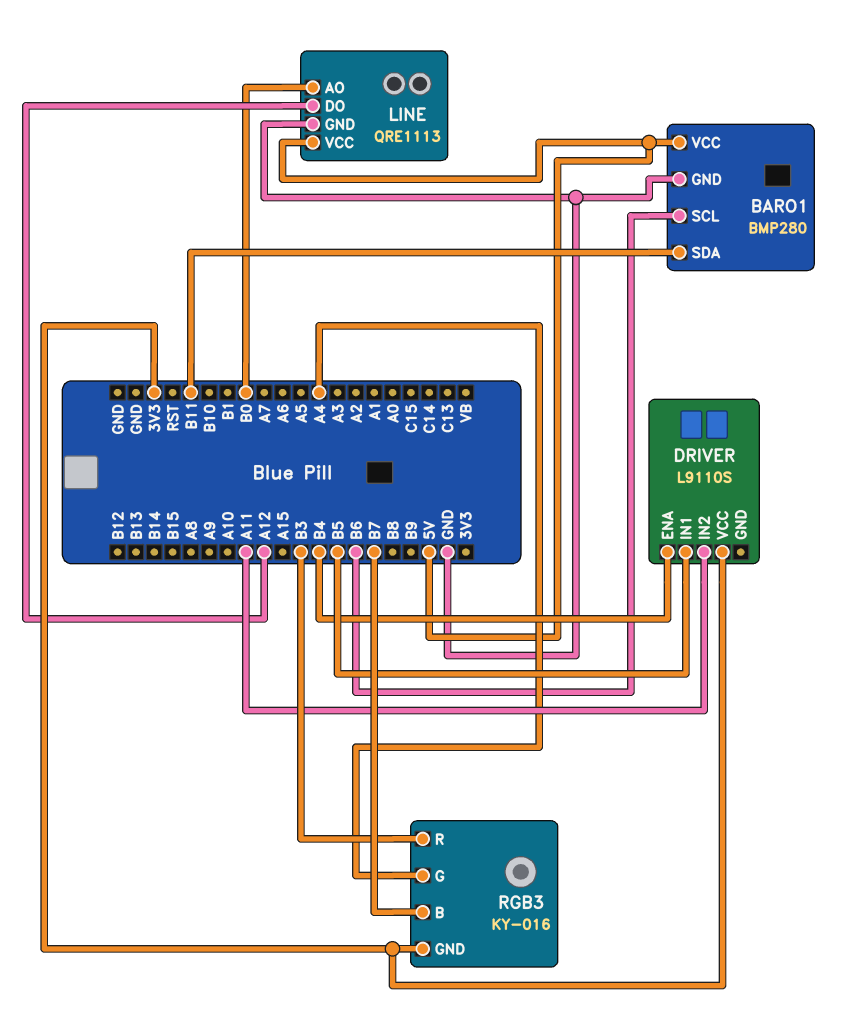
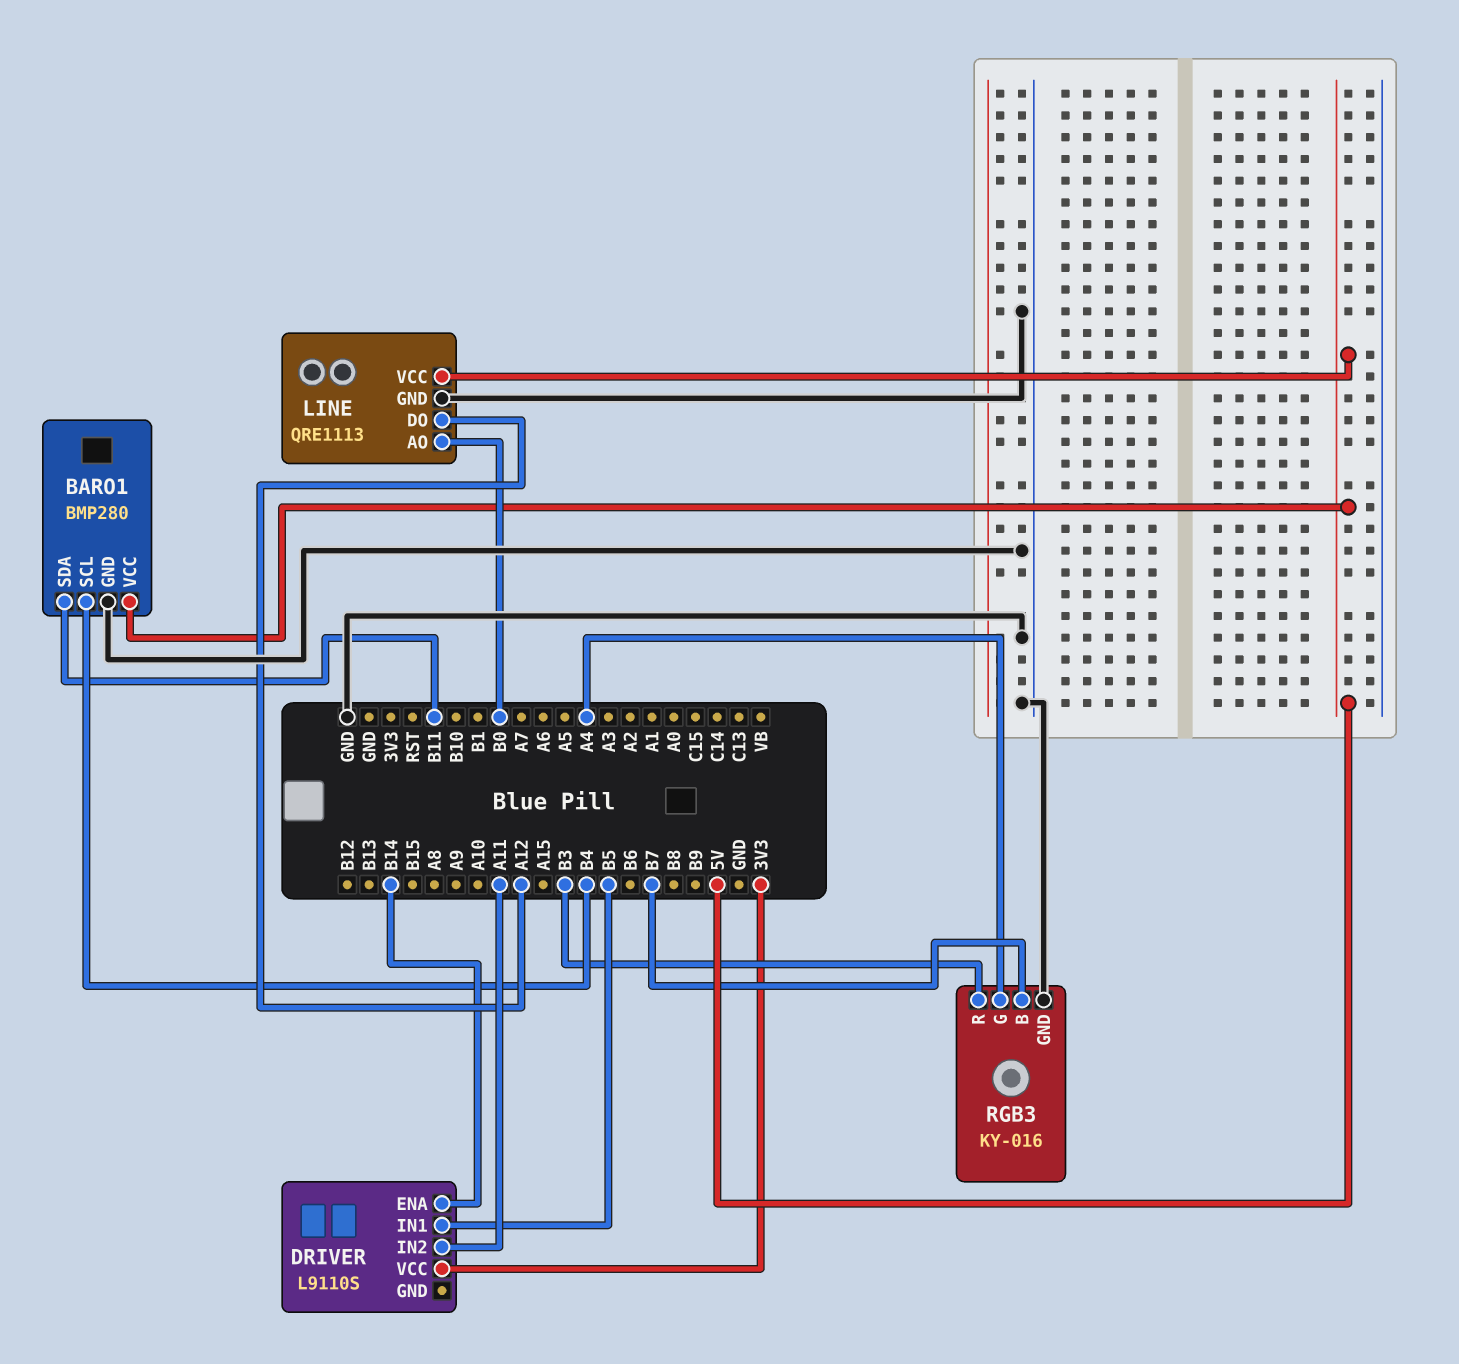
BARO1 pin SCL: B6 -> B4
DRIVER pin ENA: B4 -> B14
RGB3 pin GND: 3V3 -> GND

